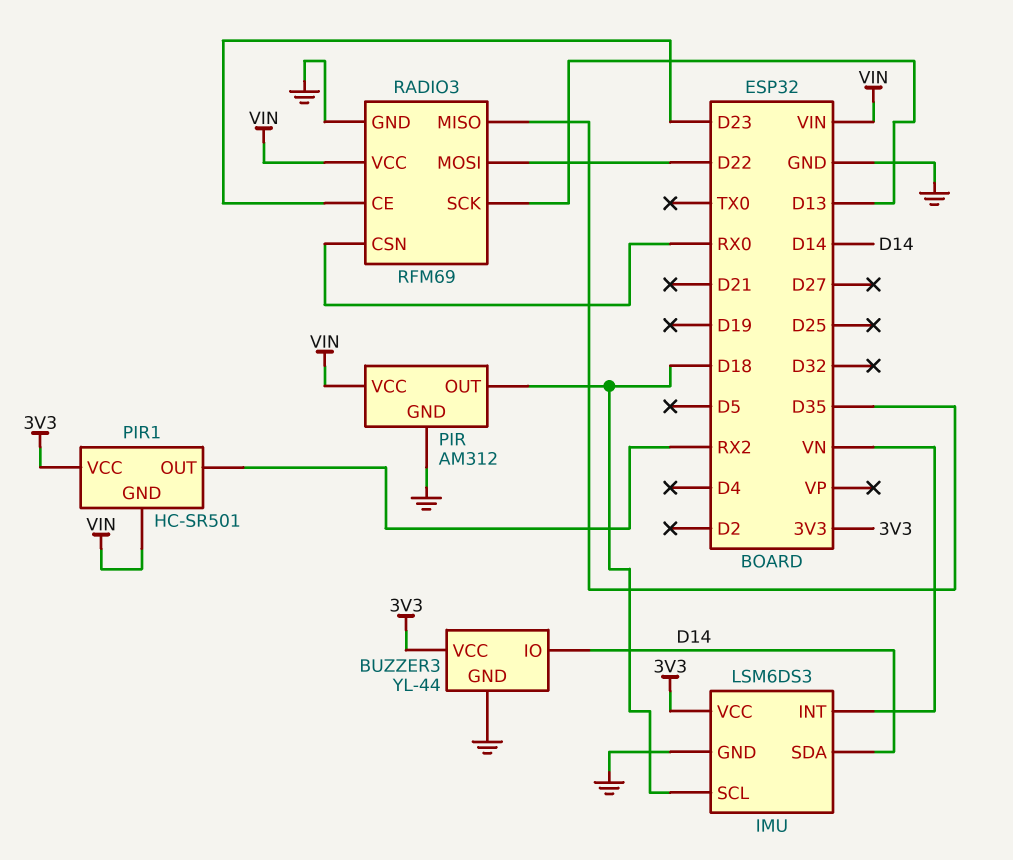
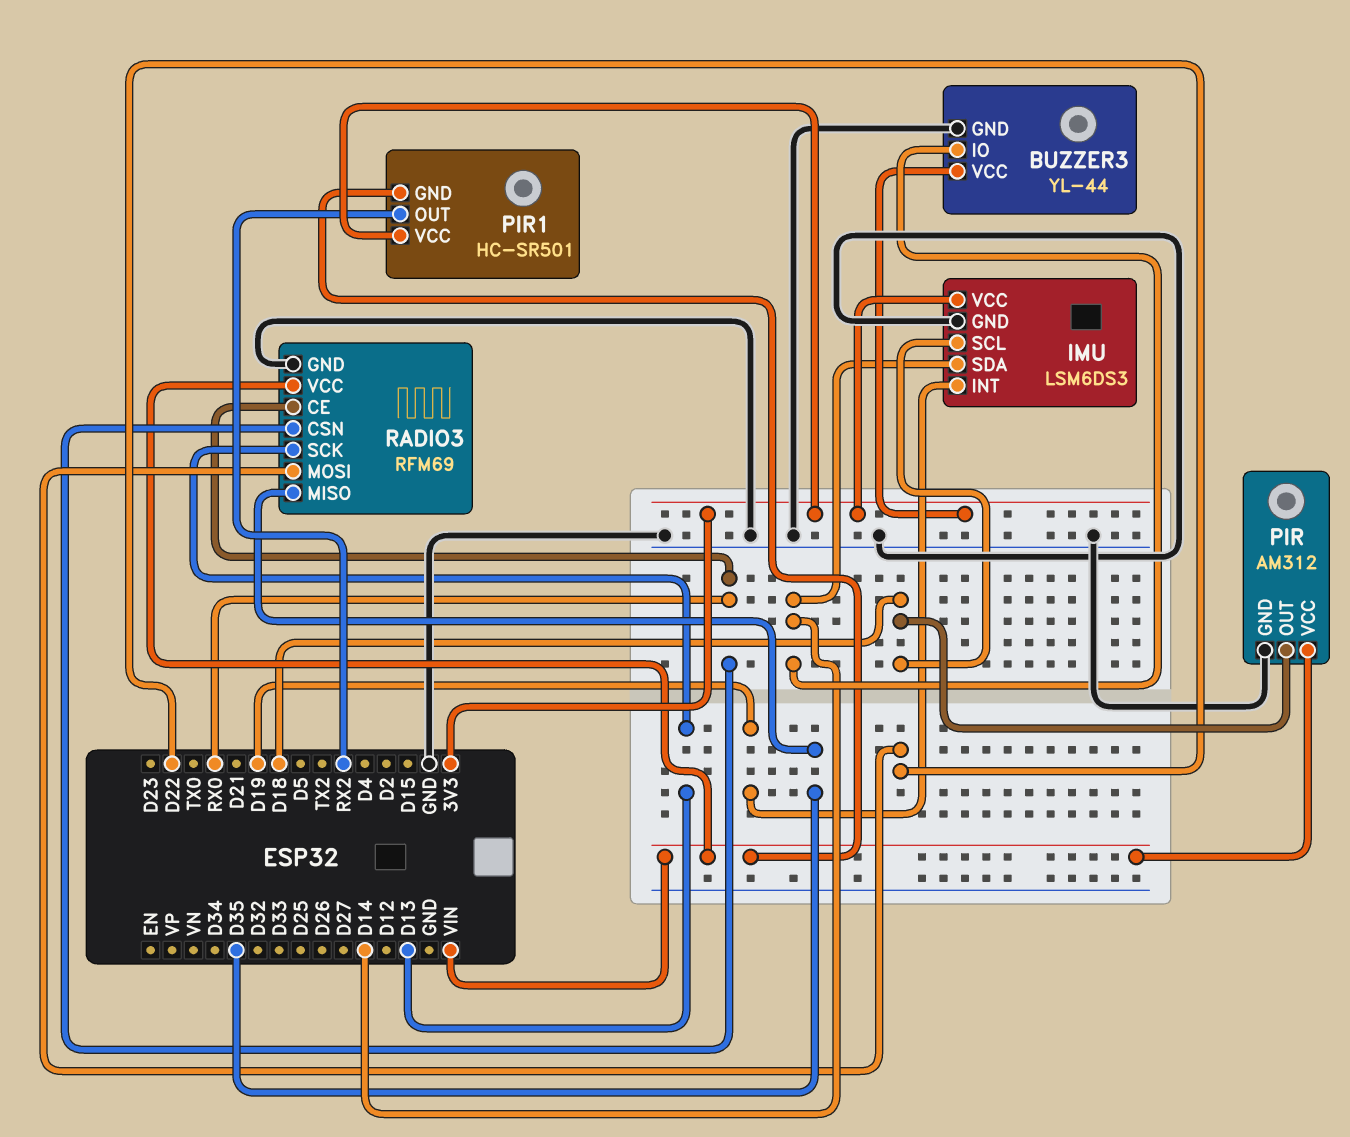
IMU pin INT: VN -> D19
RADIO3 pin CE: D23 -> RX0

